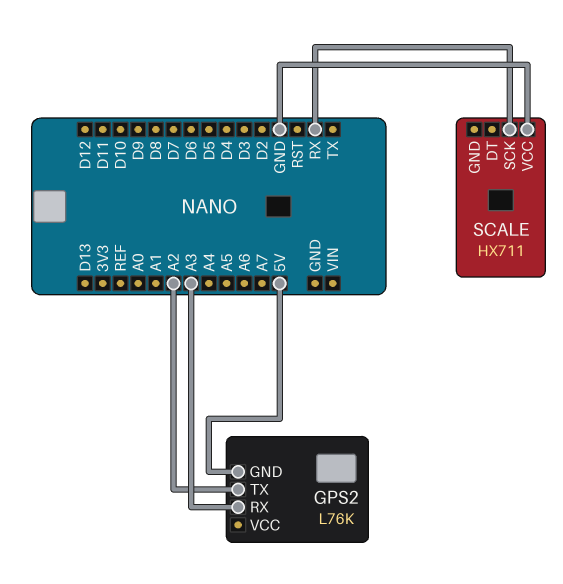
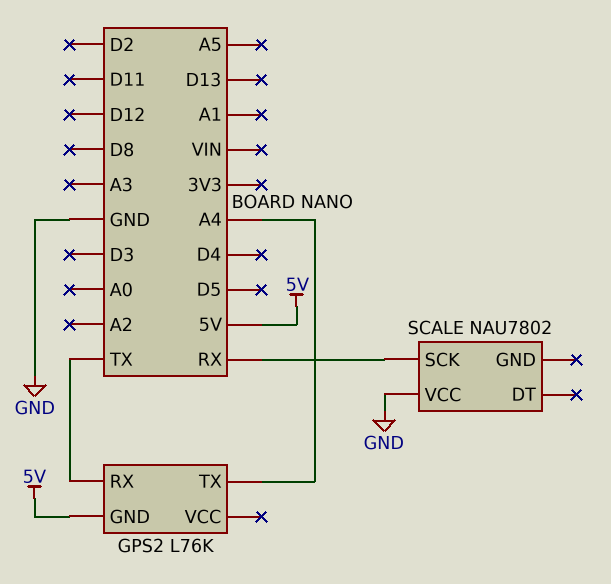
GPS2 pin RX: A3 -> TX
GPS2 pin TX: A2 -> A4
SCALE: HX711 -> NAU7802

